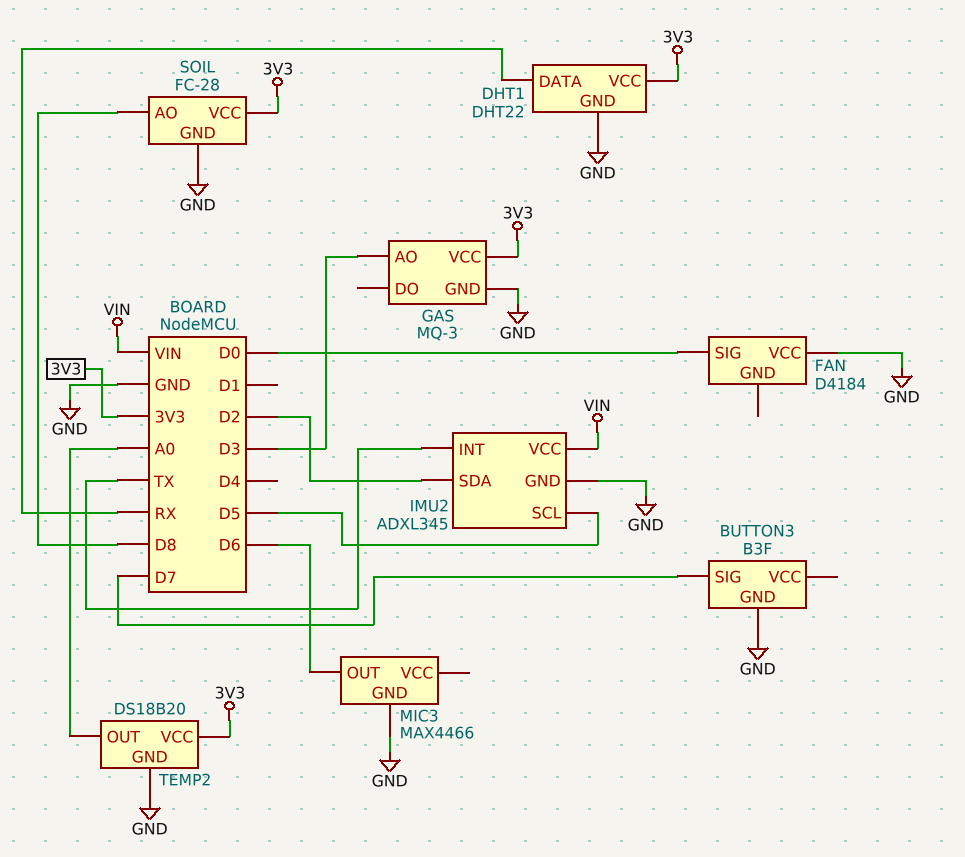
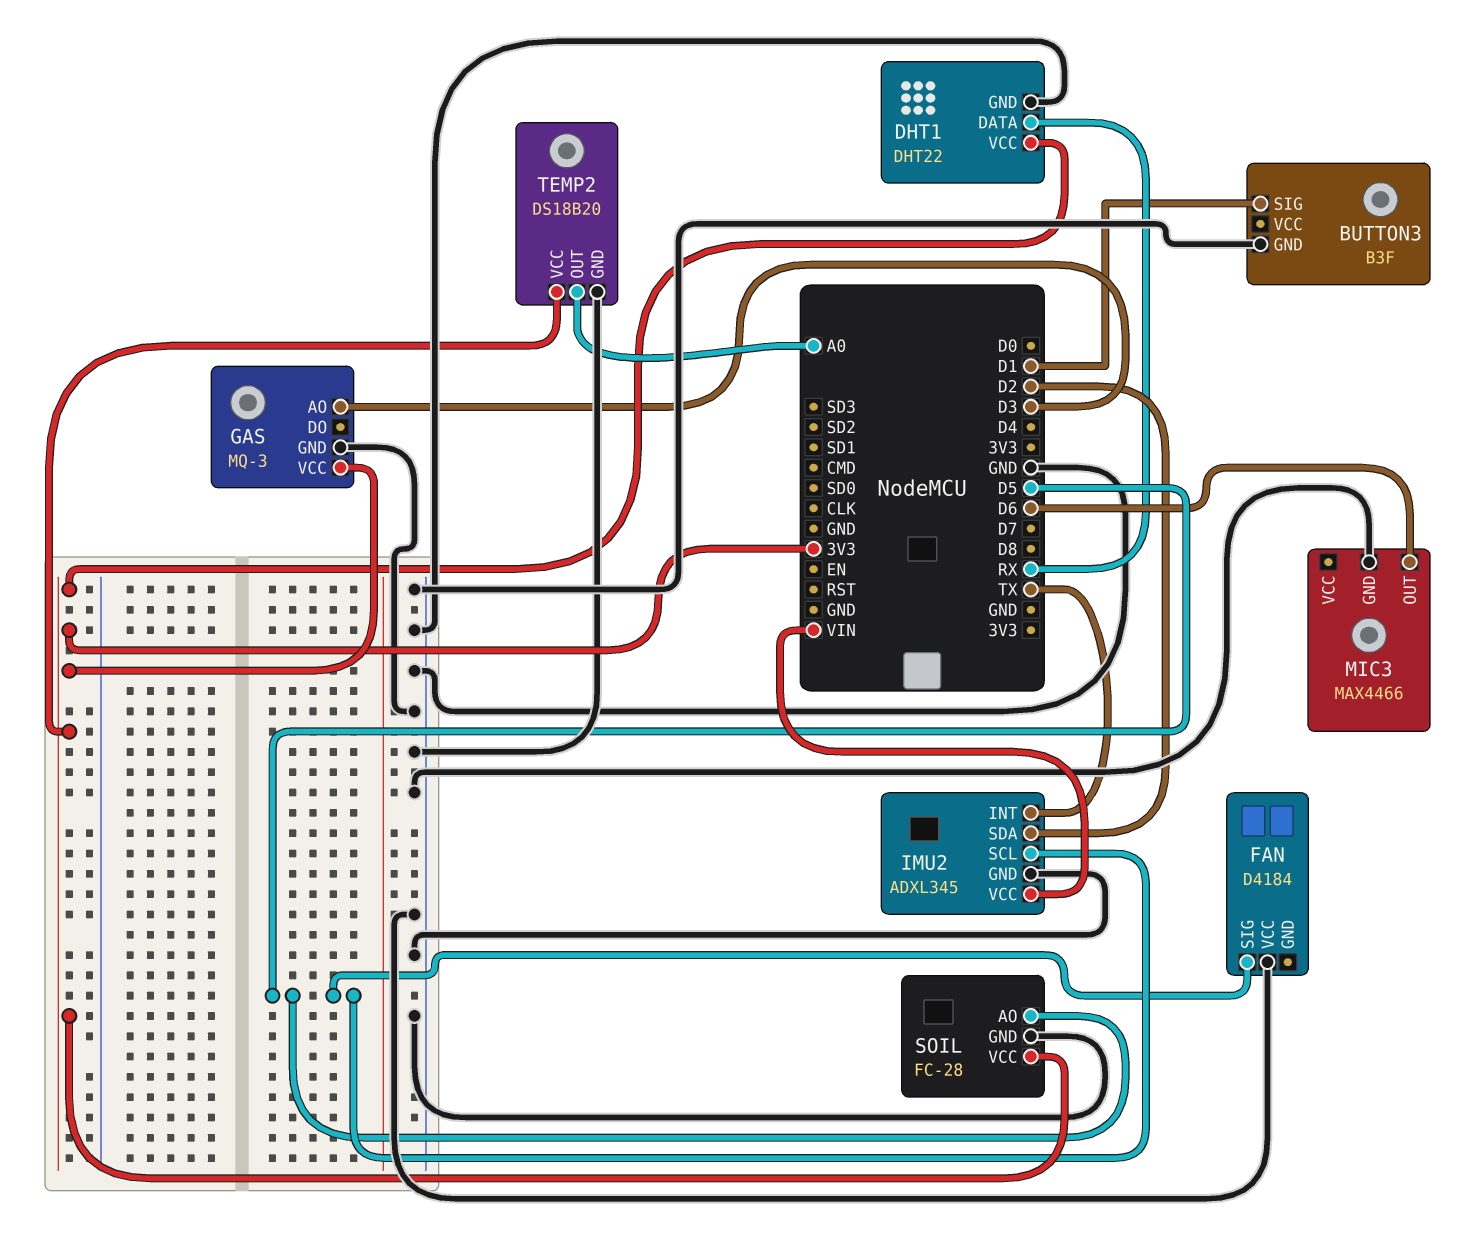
BUTTON3 pin SIG: D7 -> D1
FAN pin SIG: D0 -> D5
SOIL pin AO: D8 -> D5

